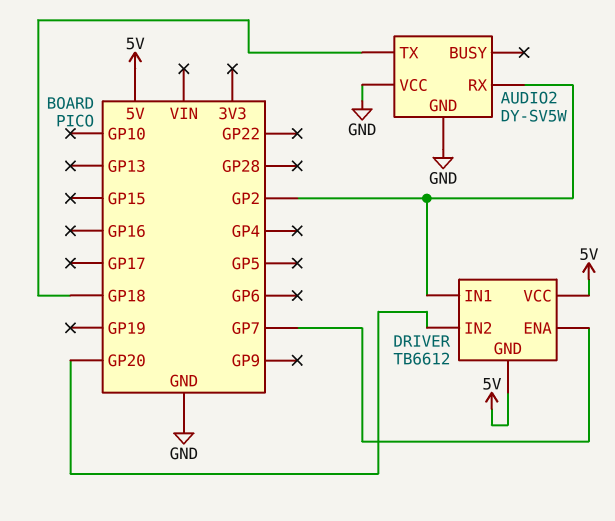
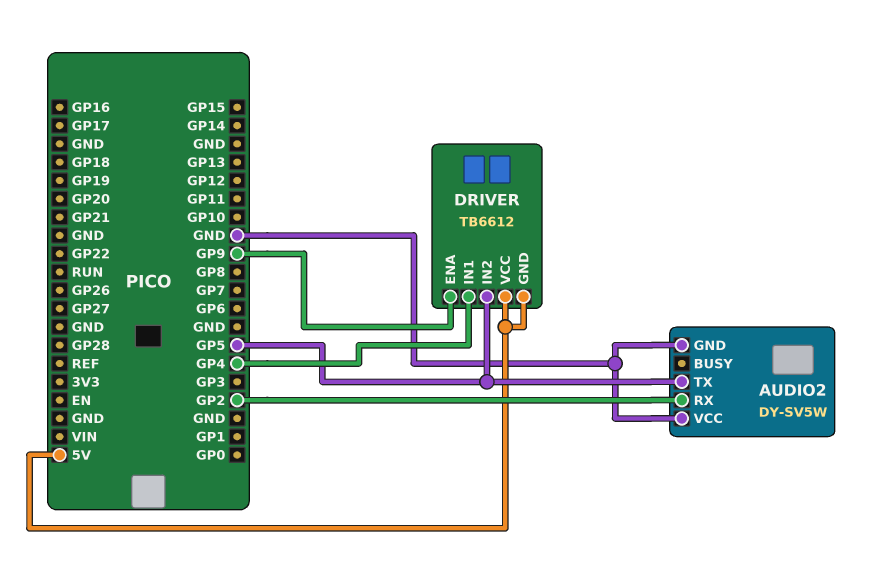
AUDIO2 pin TX: GP18 -> GP5
DRIVER pin ENA: GP7 -> GP9
DRIVER pin IN1: GP2 -> GP4
DRIVER pin IN2: GP20 -> GP5

